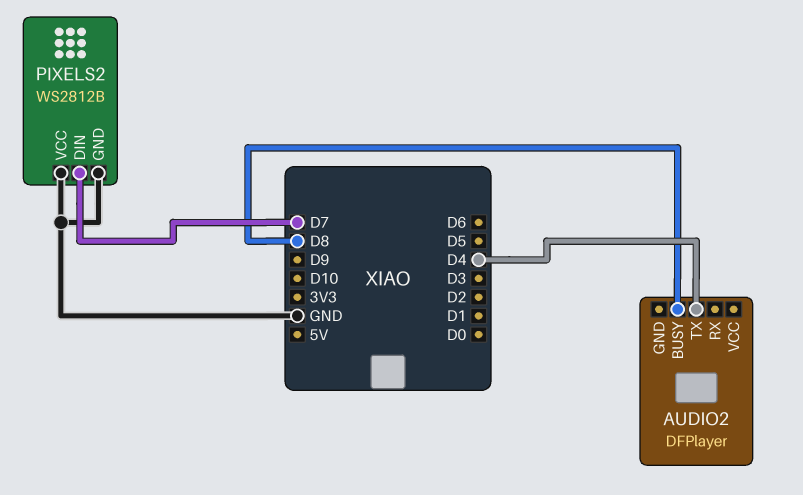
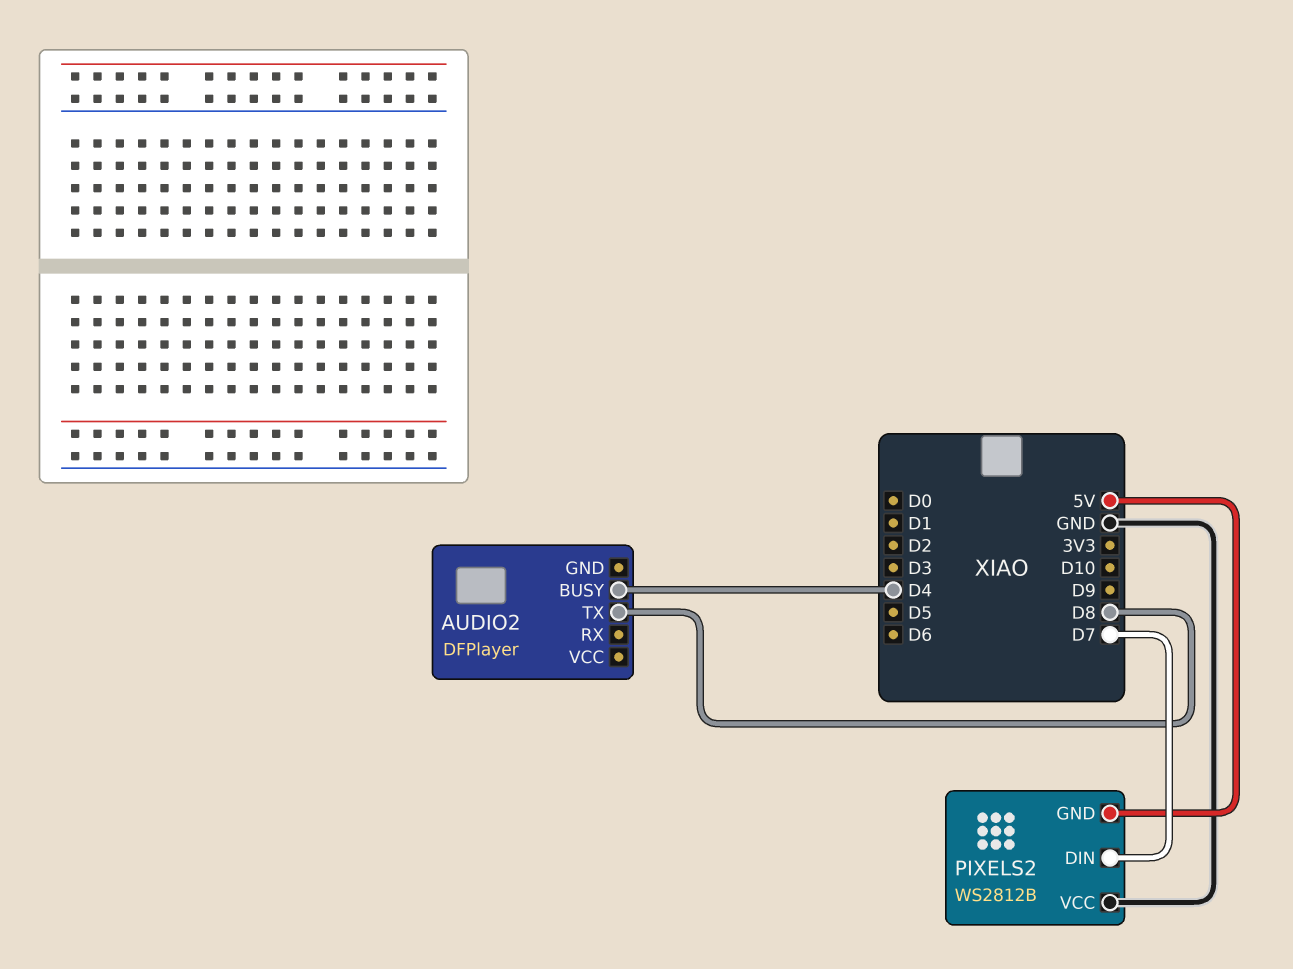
AUDIO2 pin BUSY: D8 -> D4
AUDIO2 pin TX: D4 -> D8
PIXELS2 pin GND: GND -> 5V

